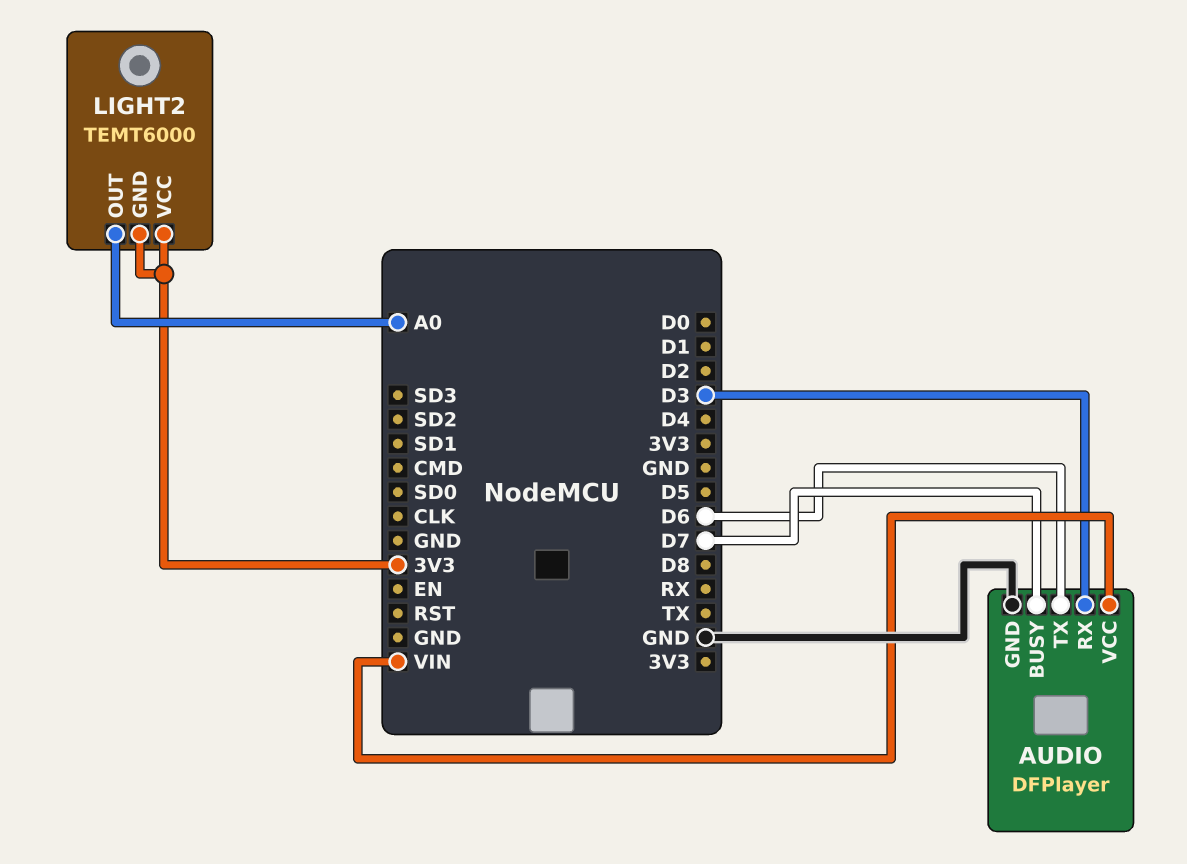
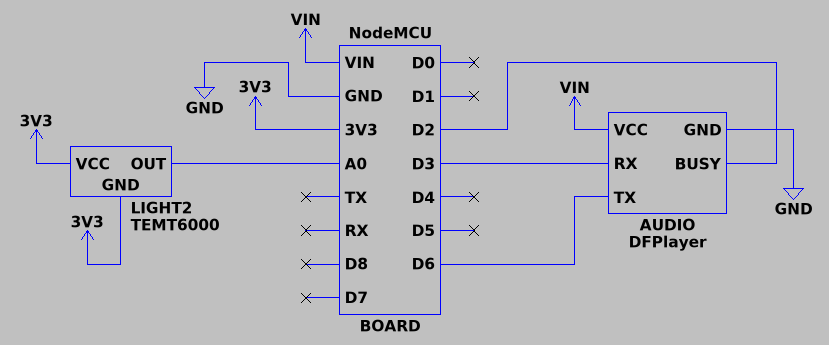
AUDIO pin BUSY: D7 -> D2

